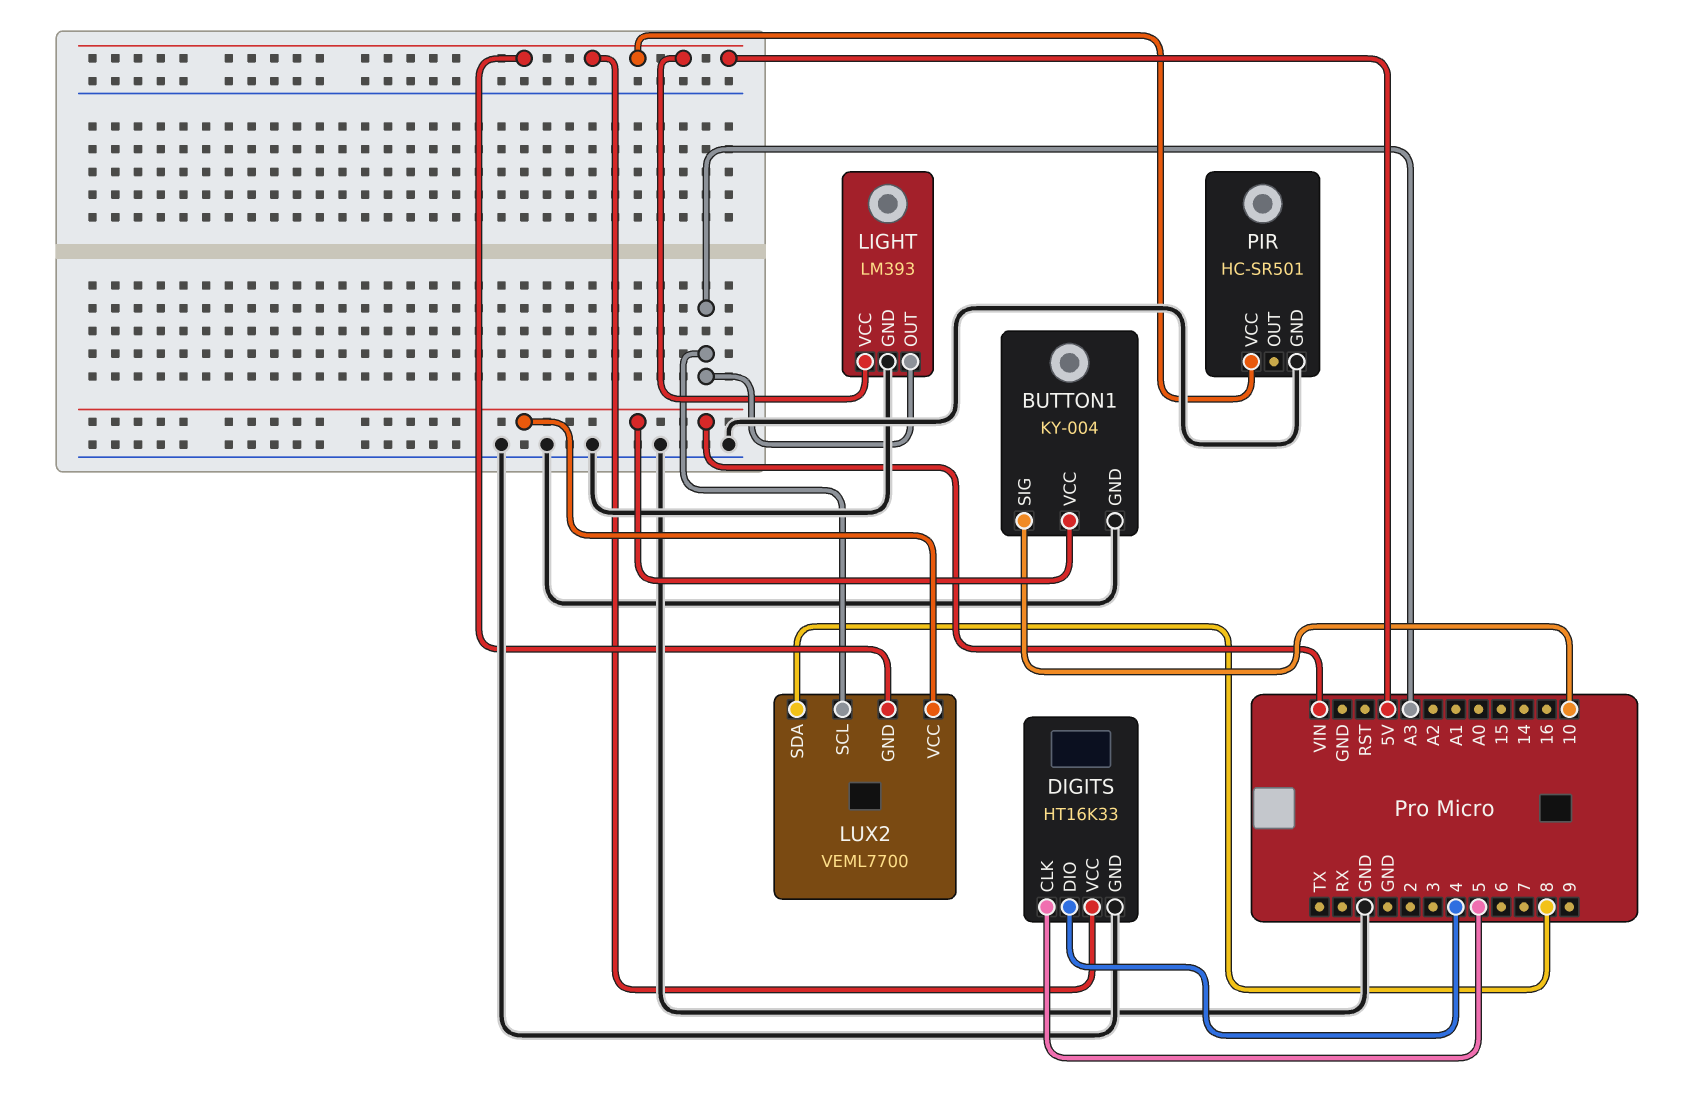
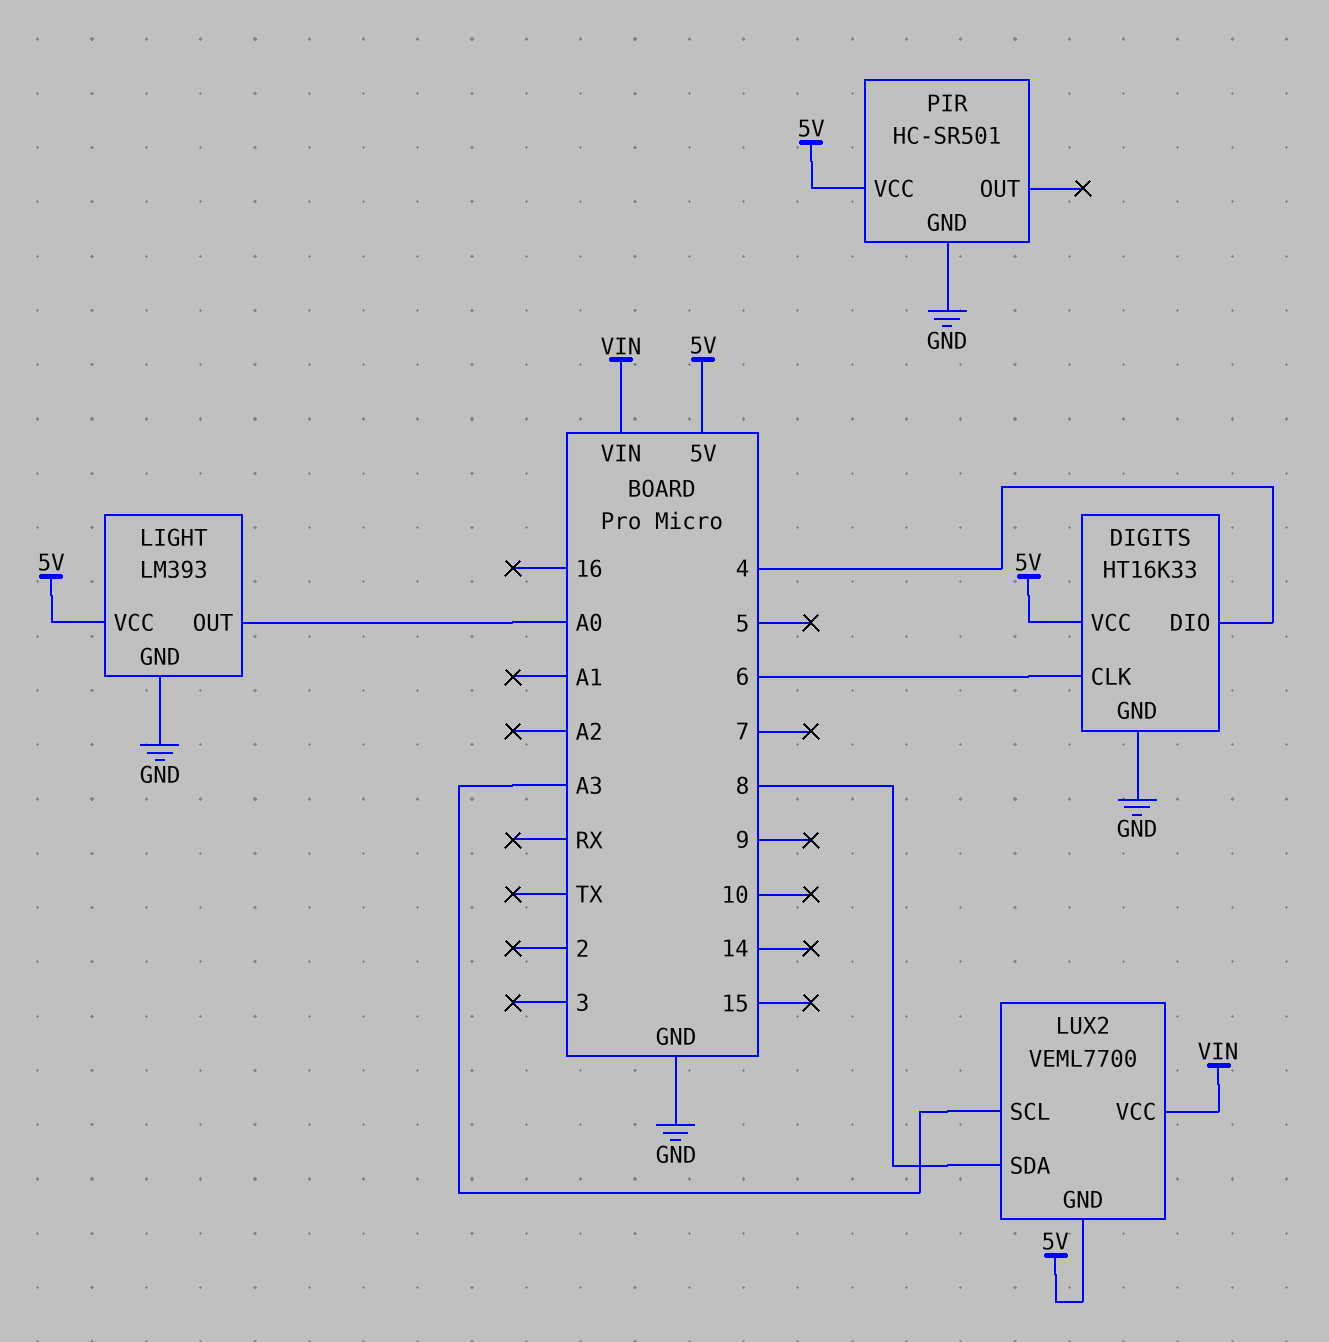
BUTTON1: KY-004 -> none
BUTTON1 pin GND: GND -> none
BUTTON1 pin SIG: 10 -> none
BUTTON1 pin VCC: VIN -> none
DIGITS pin CLK: 5 -> 6
LIGHT pin OUT: A3 -> A0

